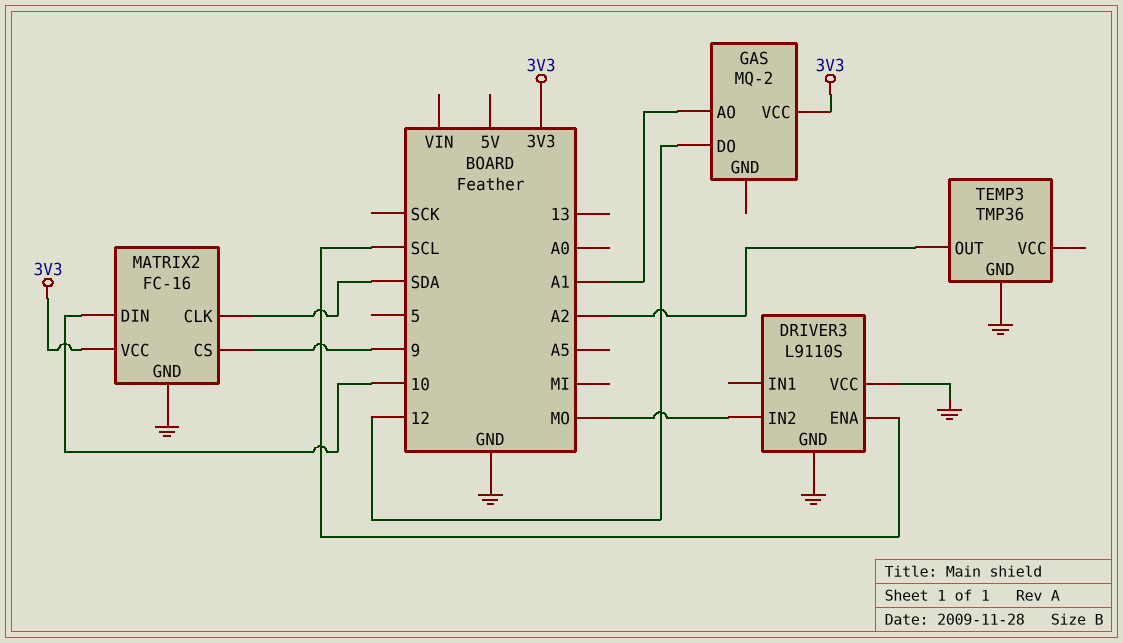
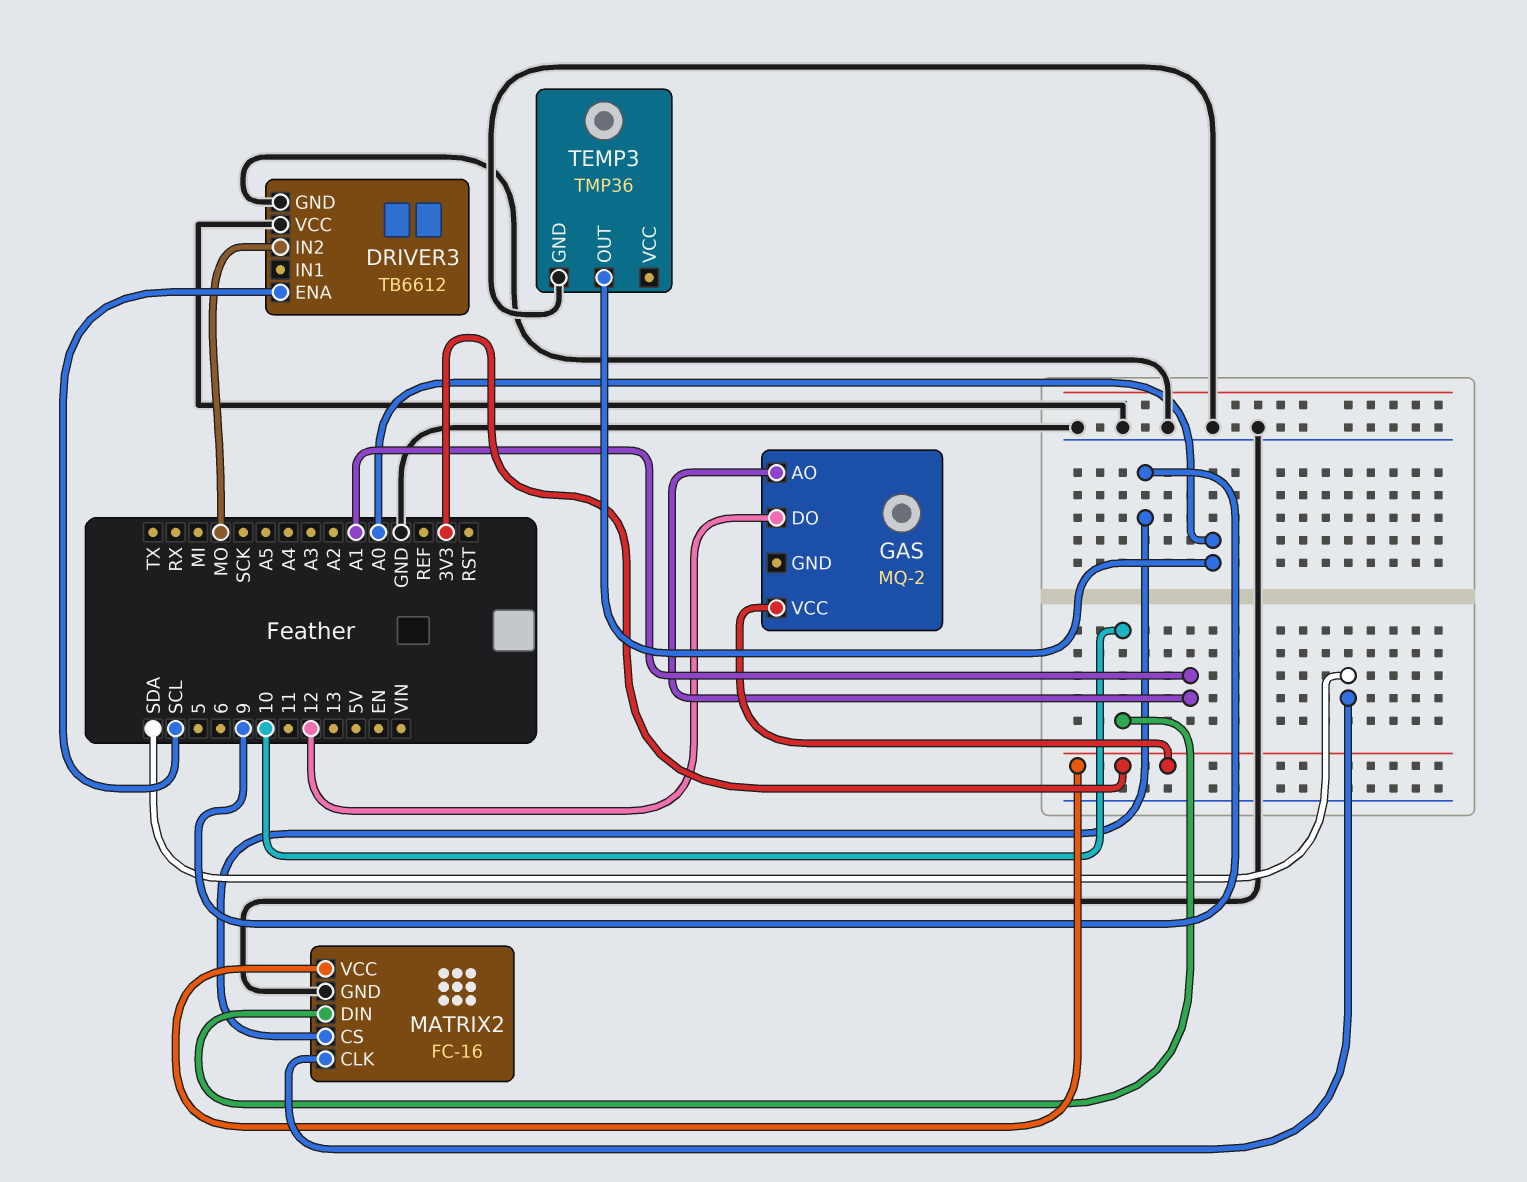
DRIVER3: L9110S -> TB6612
TEMP3 pin OUT: A2 -> A0

